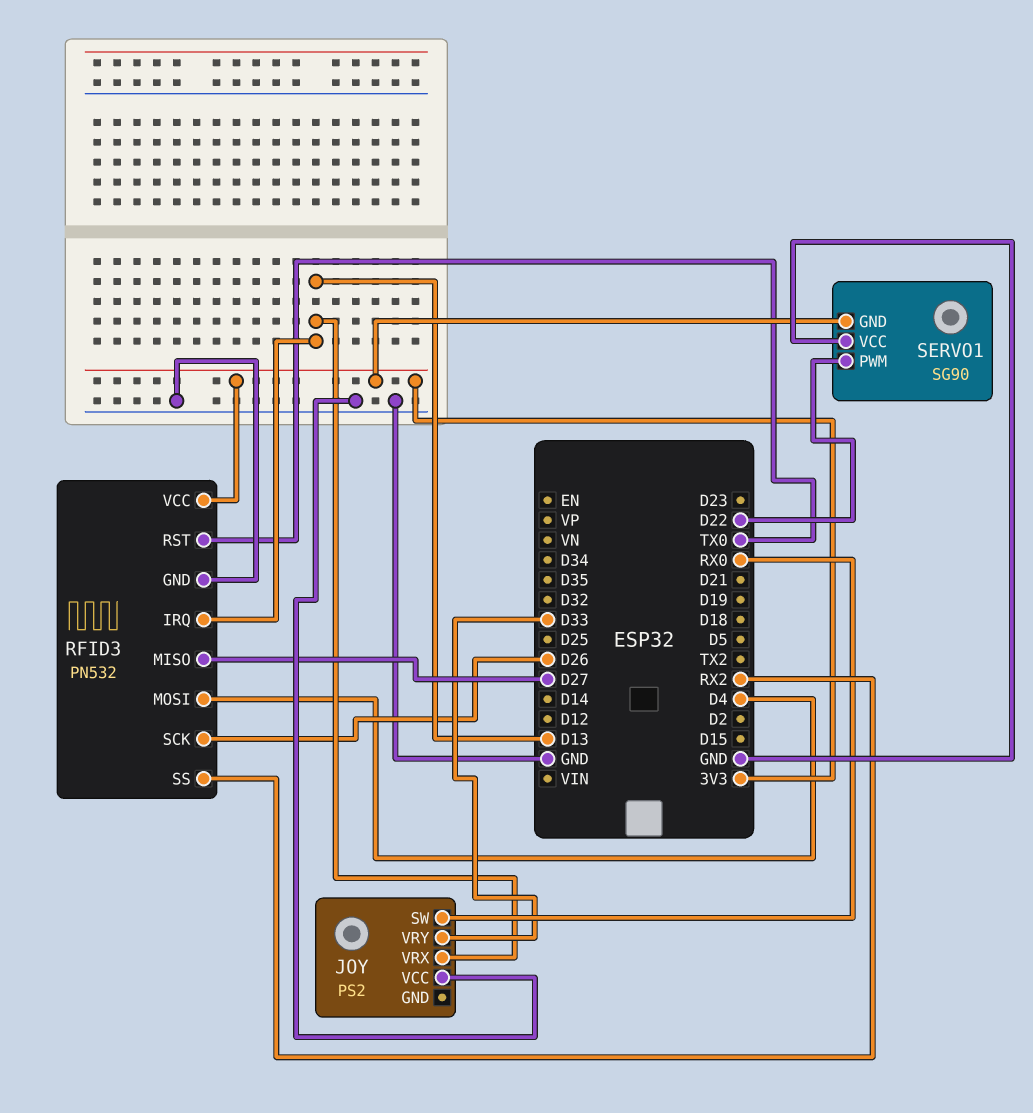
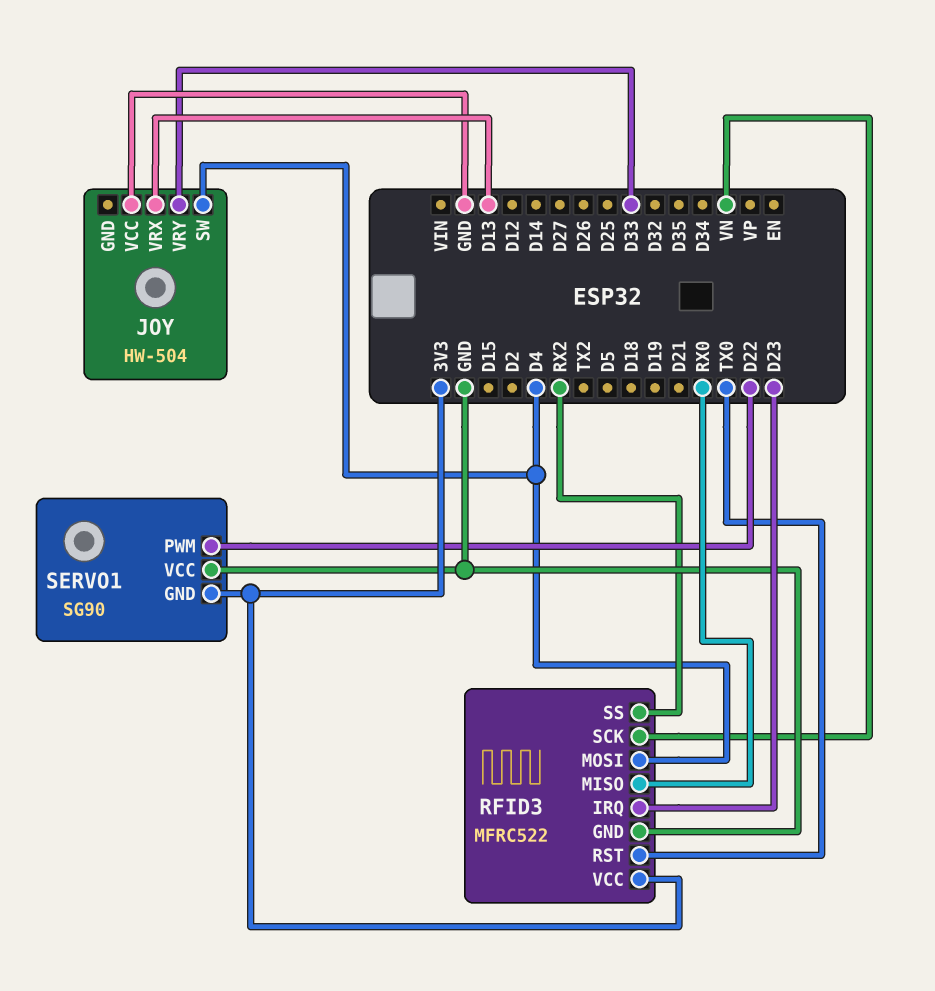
JOY: PS2 -> HW-504
JOY pin SW: RX0 -> D4
RFID3: PN532 -> MFRC522
RFID3 pin IRQ: D13 -> D23
RFID3 pin MISO: D27 -> RX0
RFID3 pin SCK: D26 -> VN

